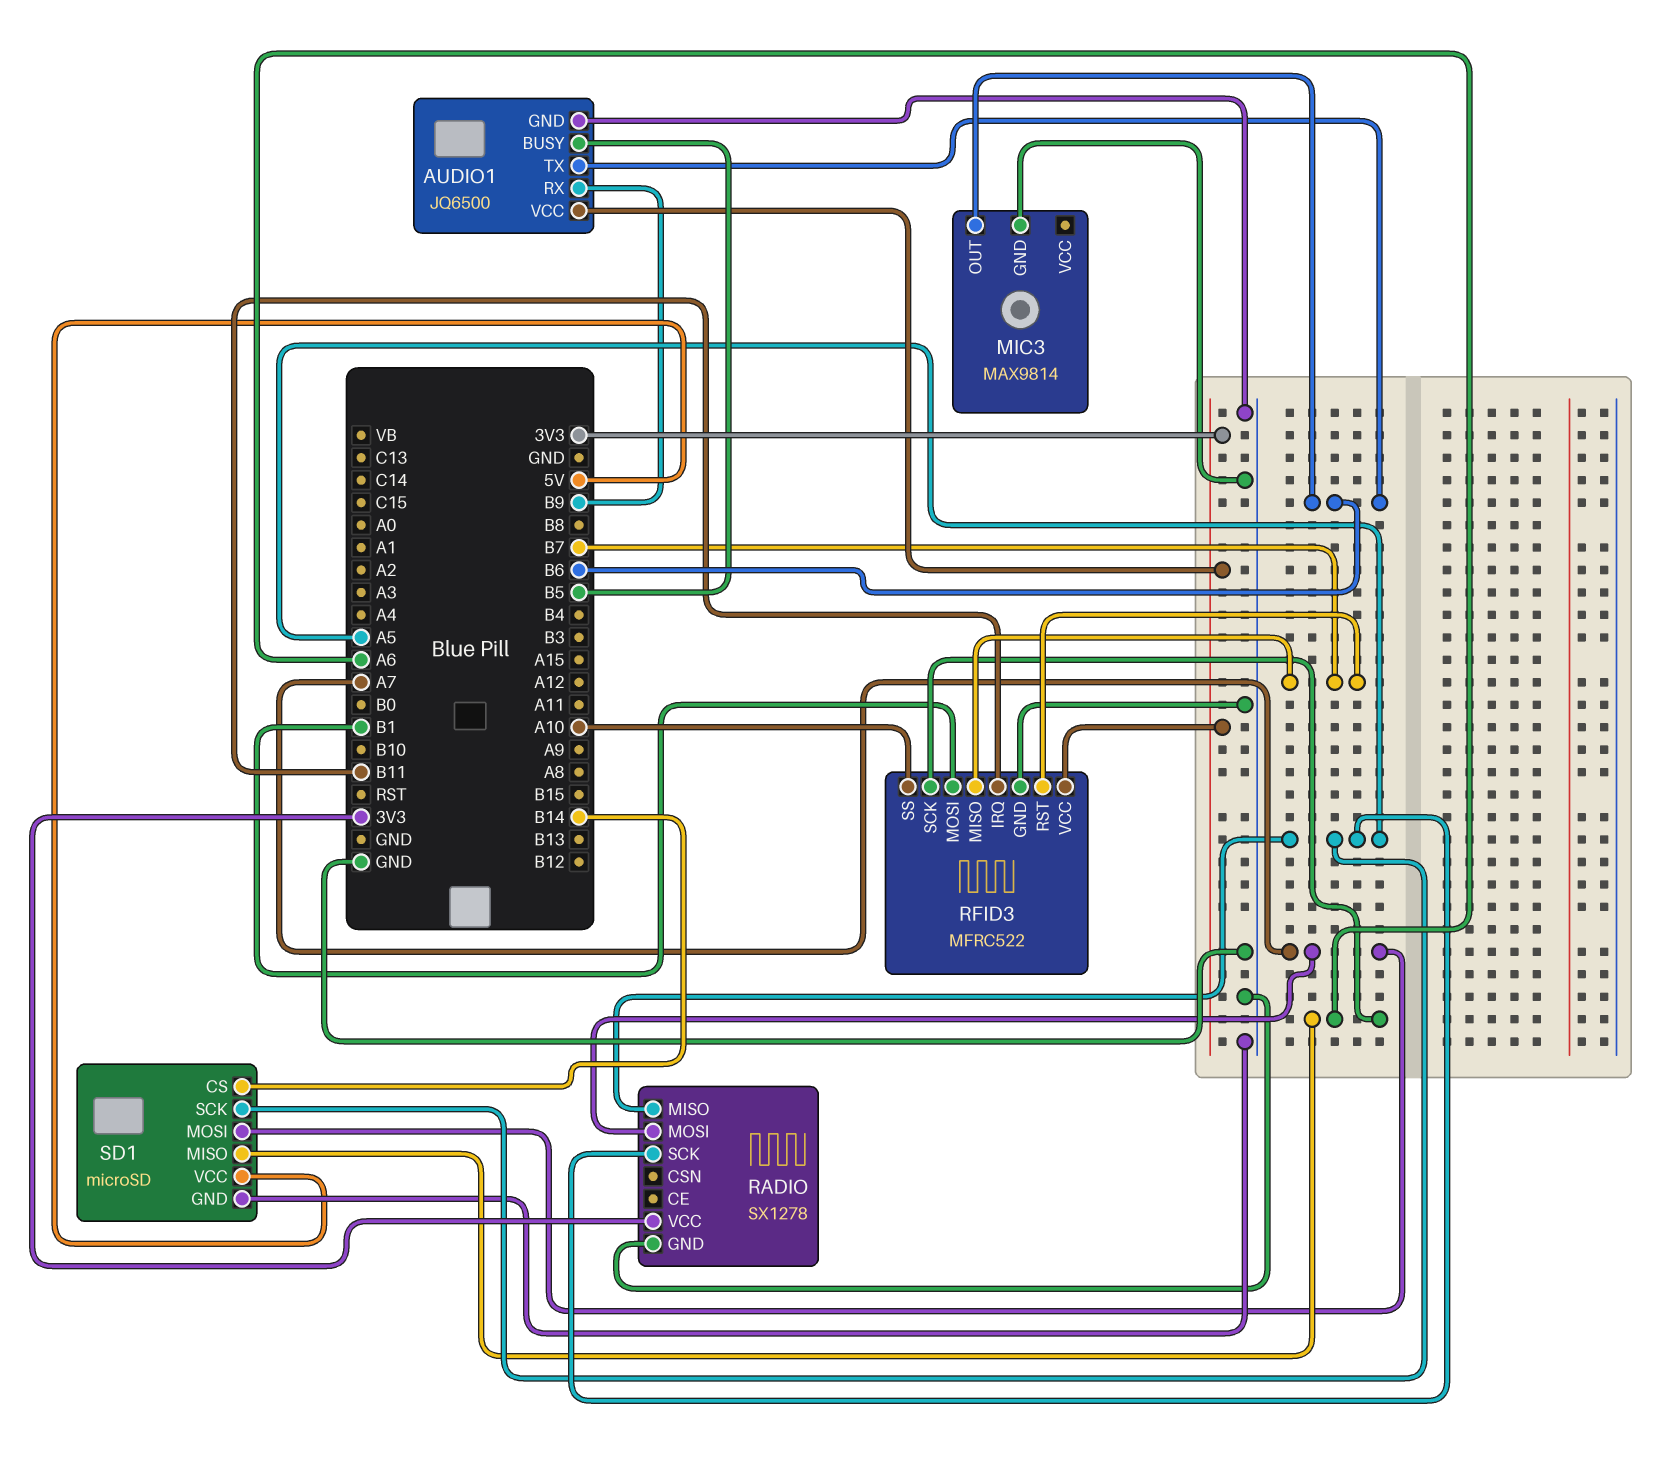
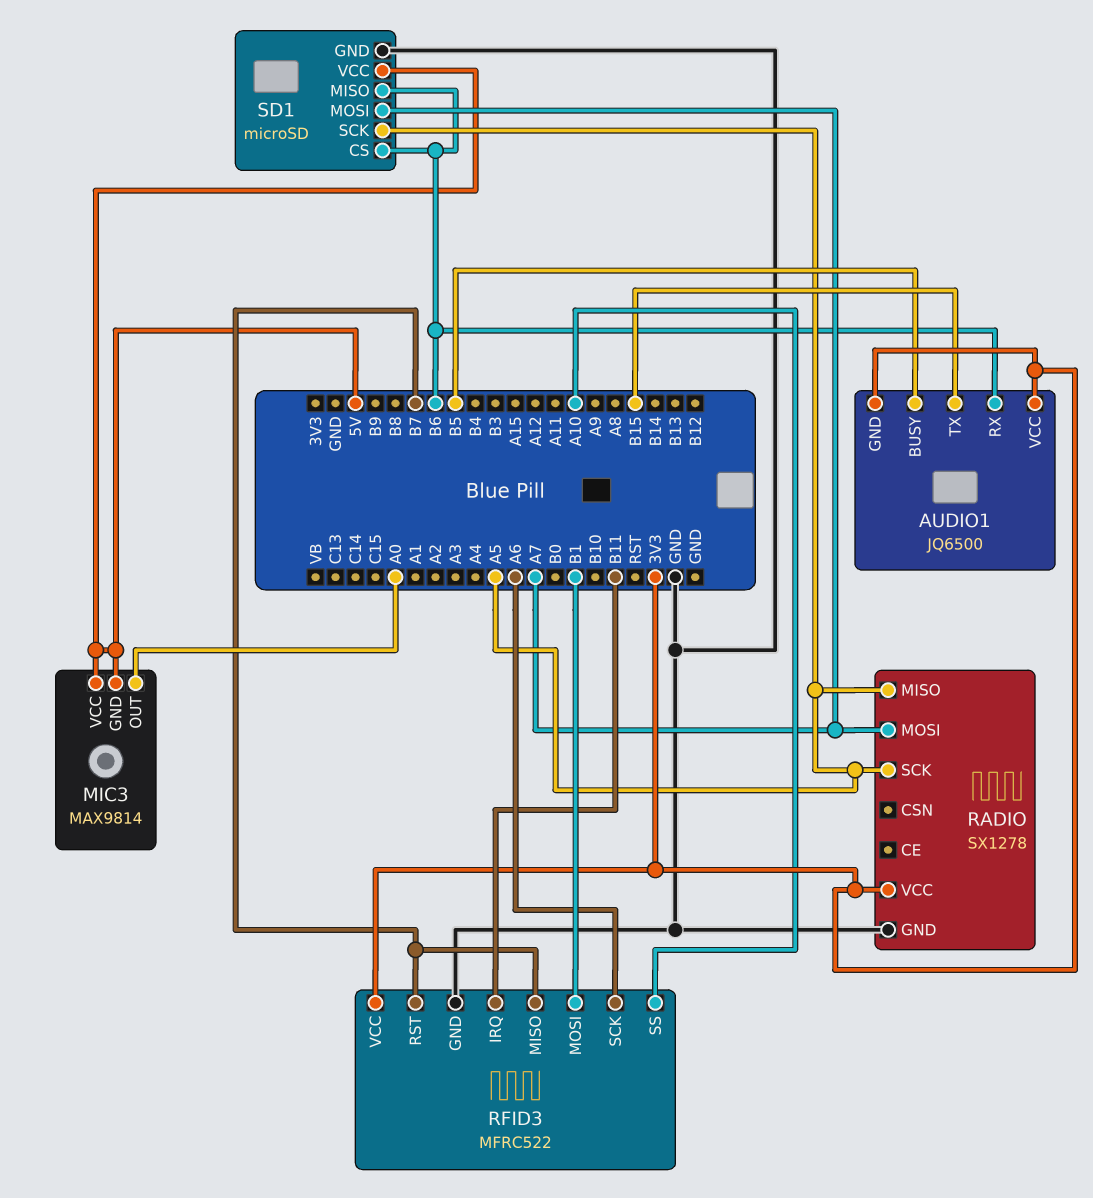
AUDIO1 pin GND: GND -> 3V3
AUDIO1 pin RX: B9 -> B6
AUDIO1 pin TX: B6 -> B15
MIC3 pin GND: GND -> 5V
MIC3 pin OUT: B6 -> A0
MIC3 pin VCC: none -> 5V
SD1 pin CS: B14 -> B6
SD1 pin MISO: A6 -> B6

